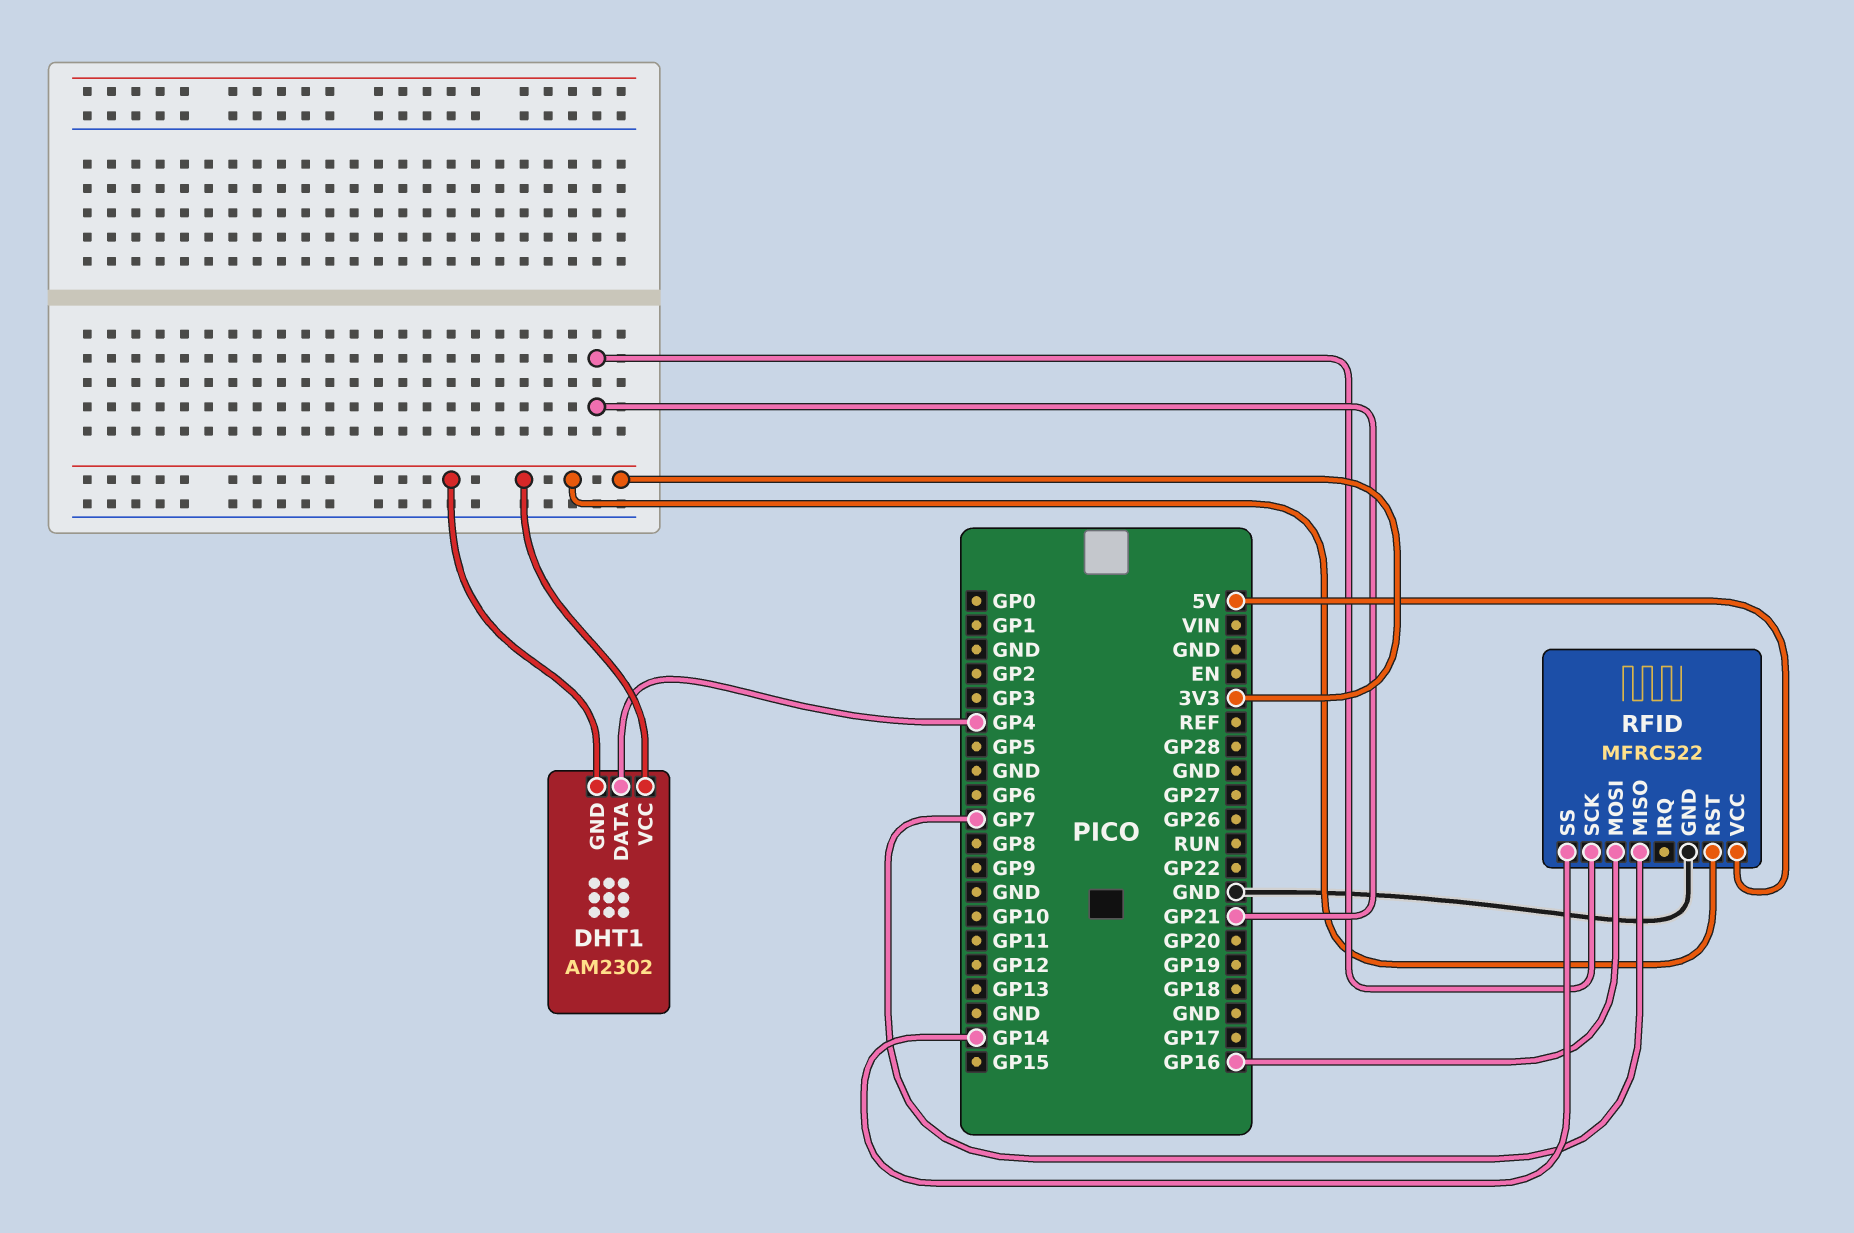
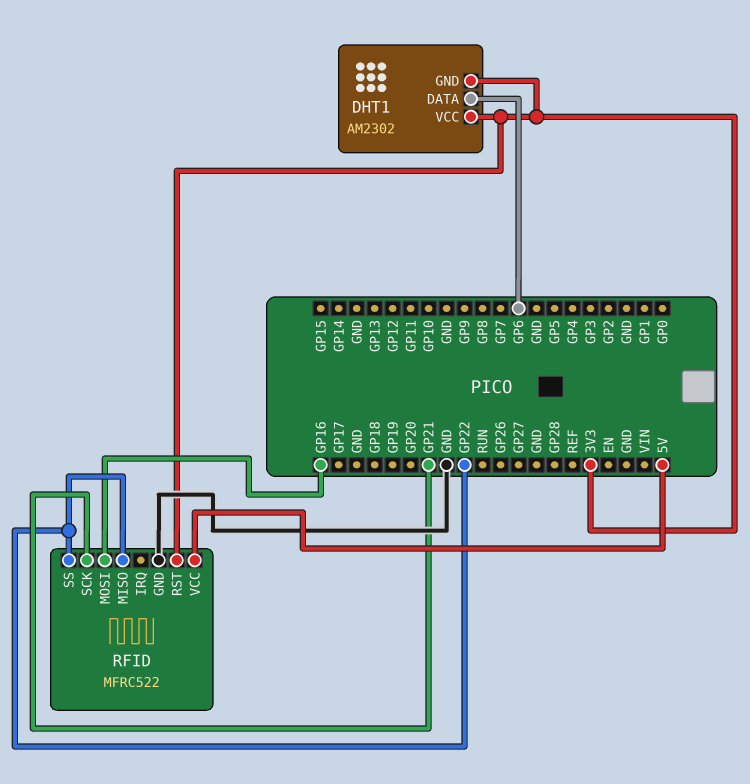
DHT1 pin DATA: GP4 -> GP6
RFID pin MISO: GP7 -> GP22
RFID pin SS: GP14 -> GP22

